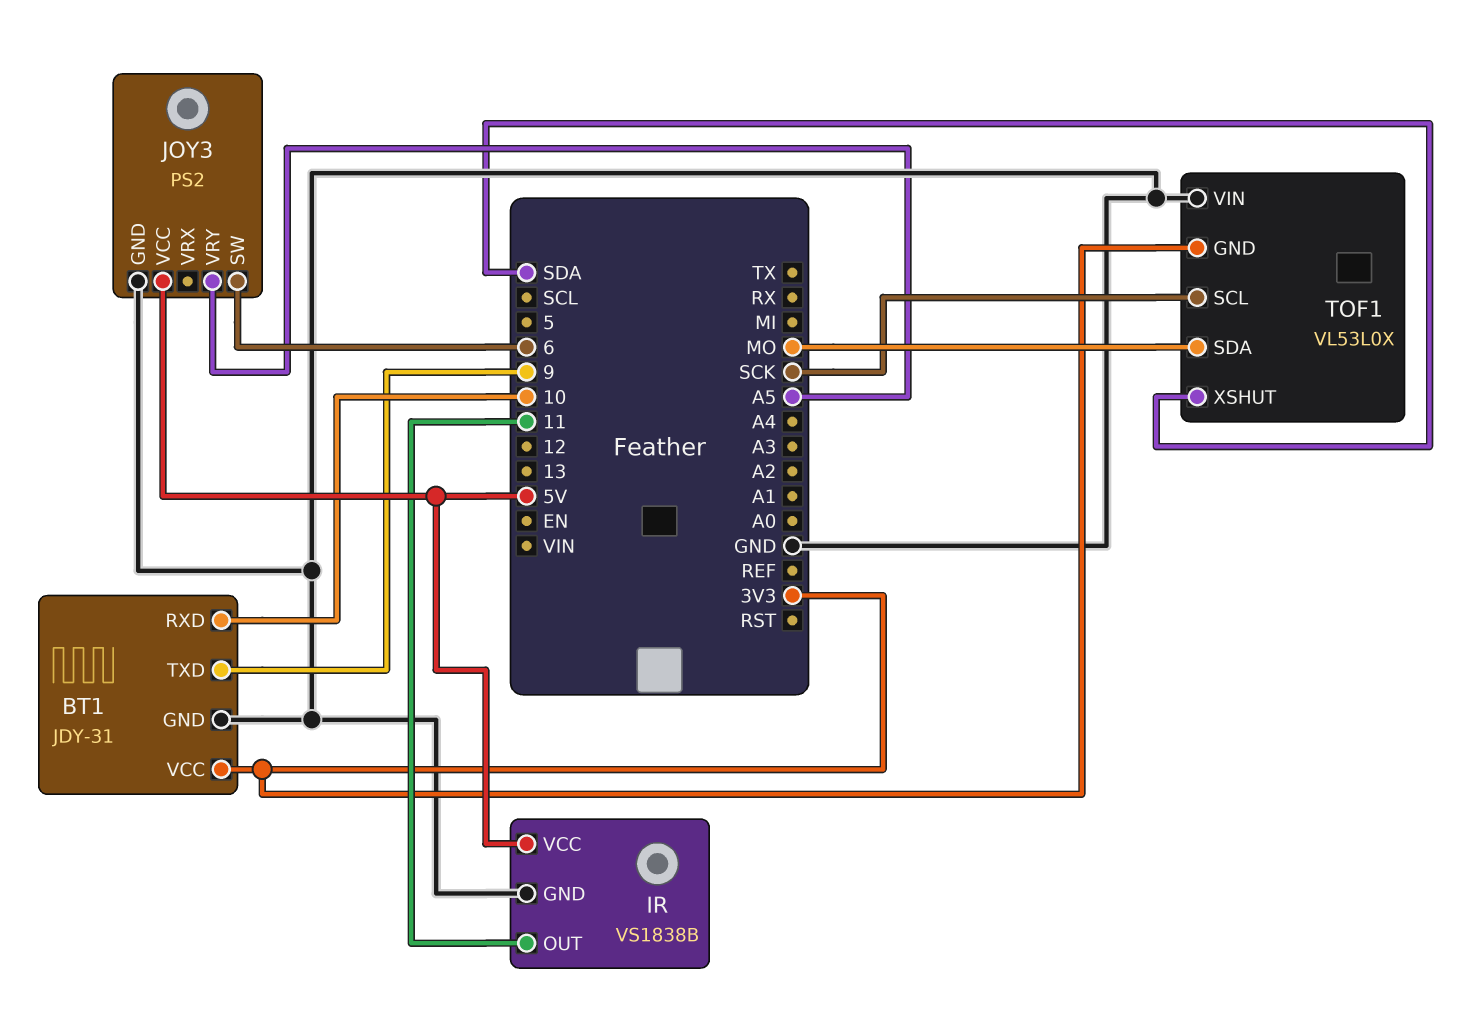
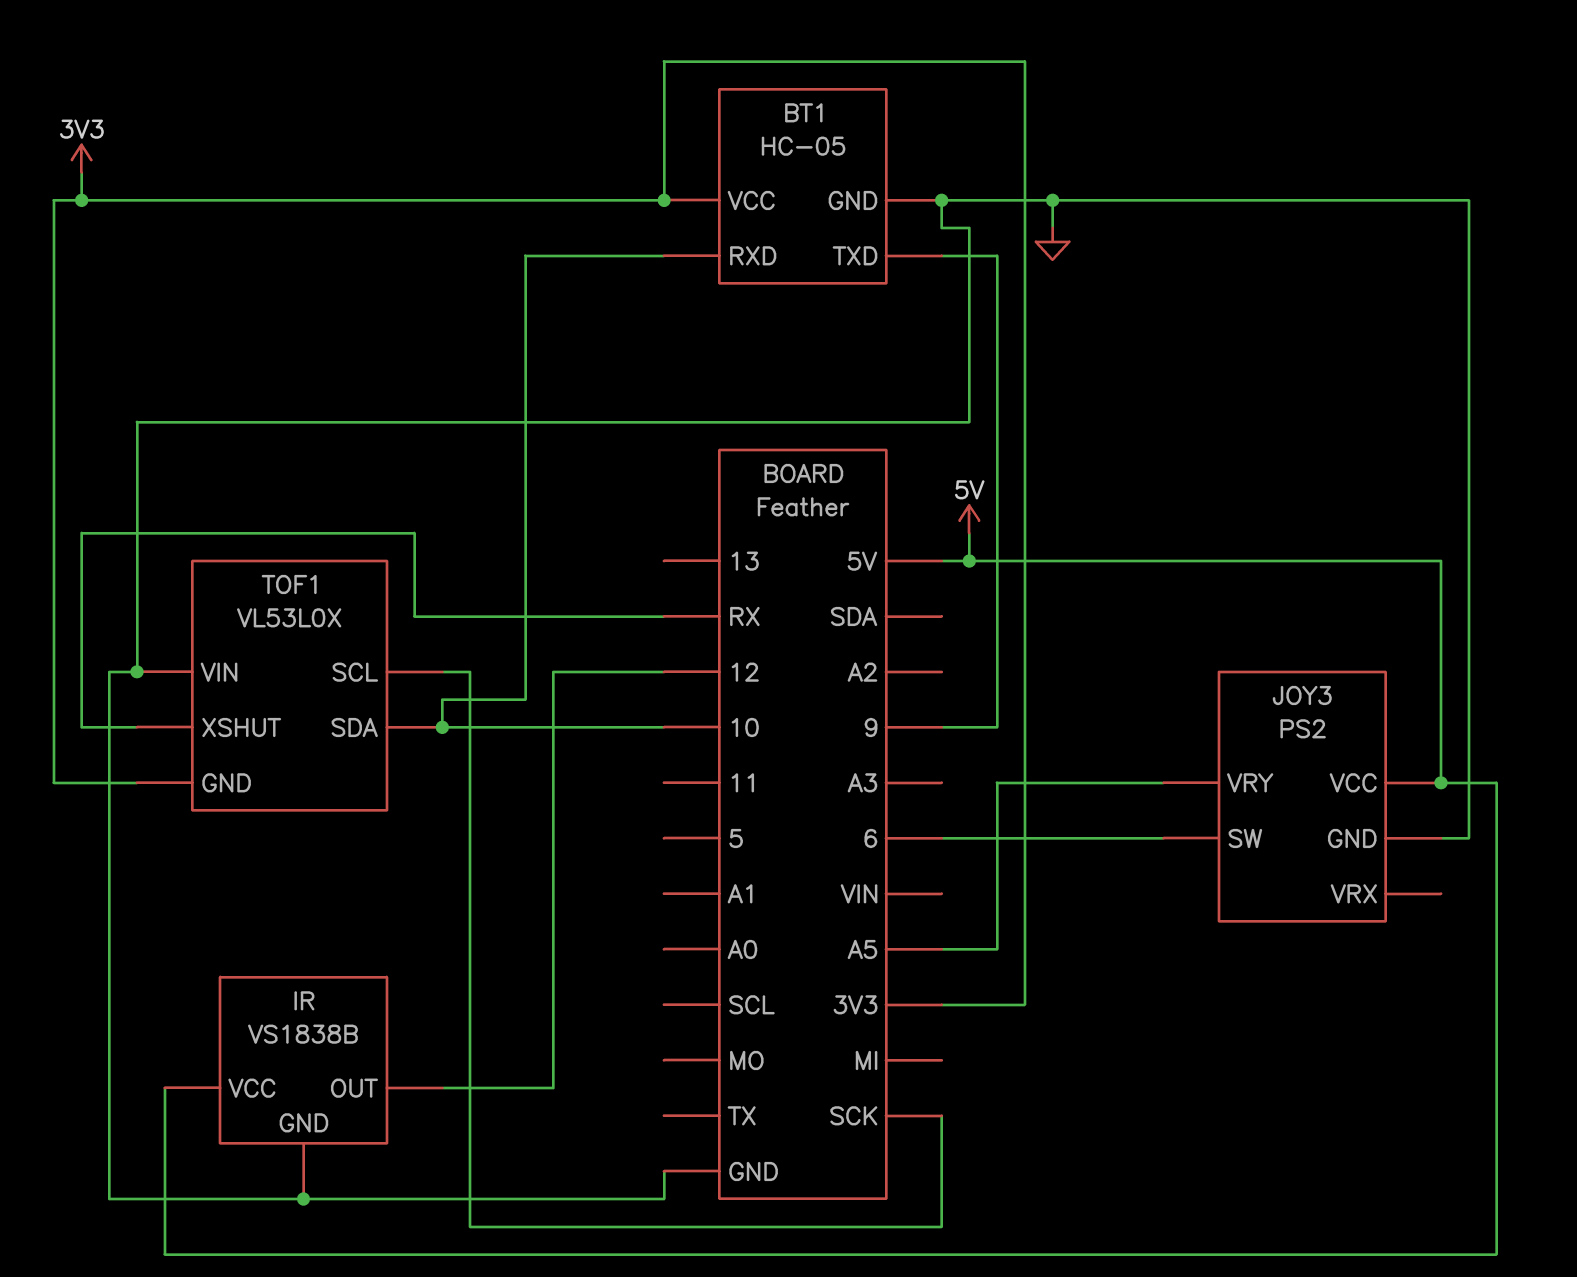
BT1: JDY-31 -> HC-05
IR pin OUT: 11 -> 12
TOF1 pin SDA: MO -> 10
TOF1 pin XSHUT: SDA -> RX

